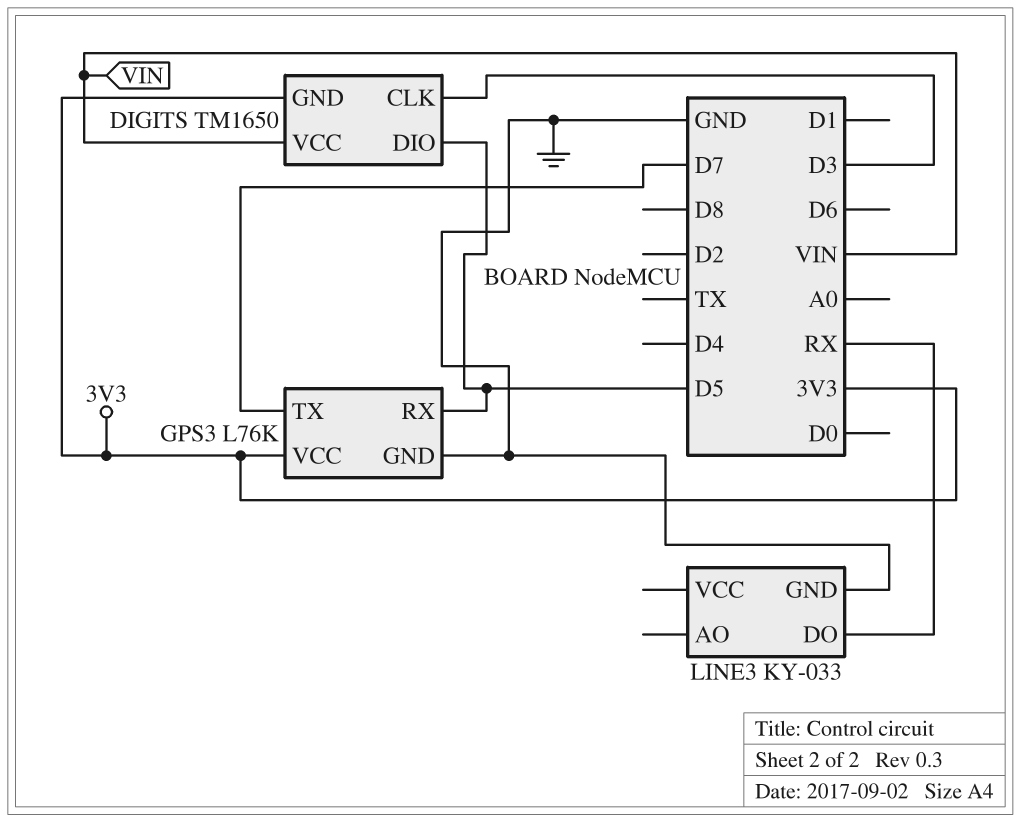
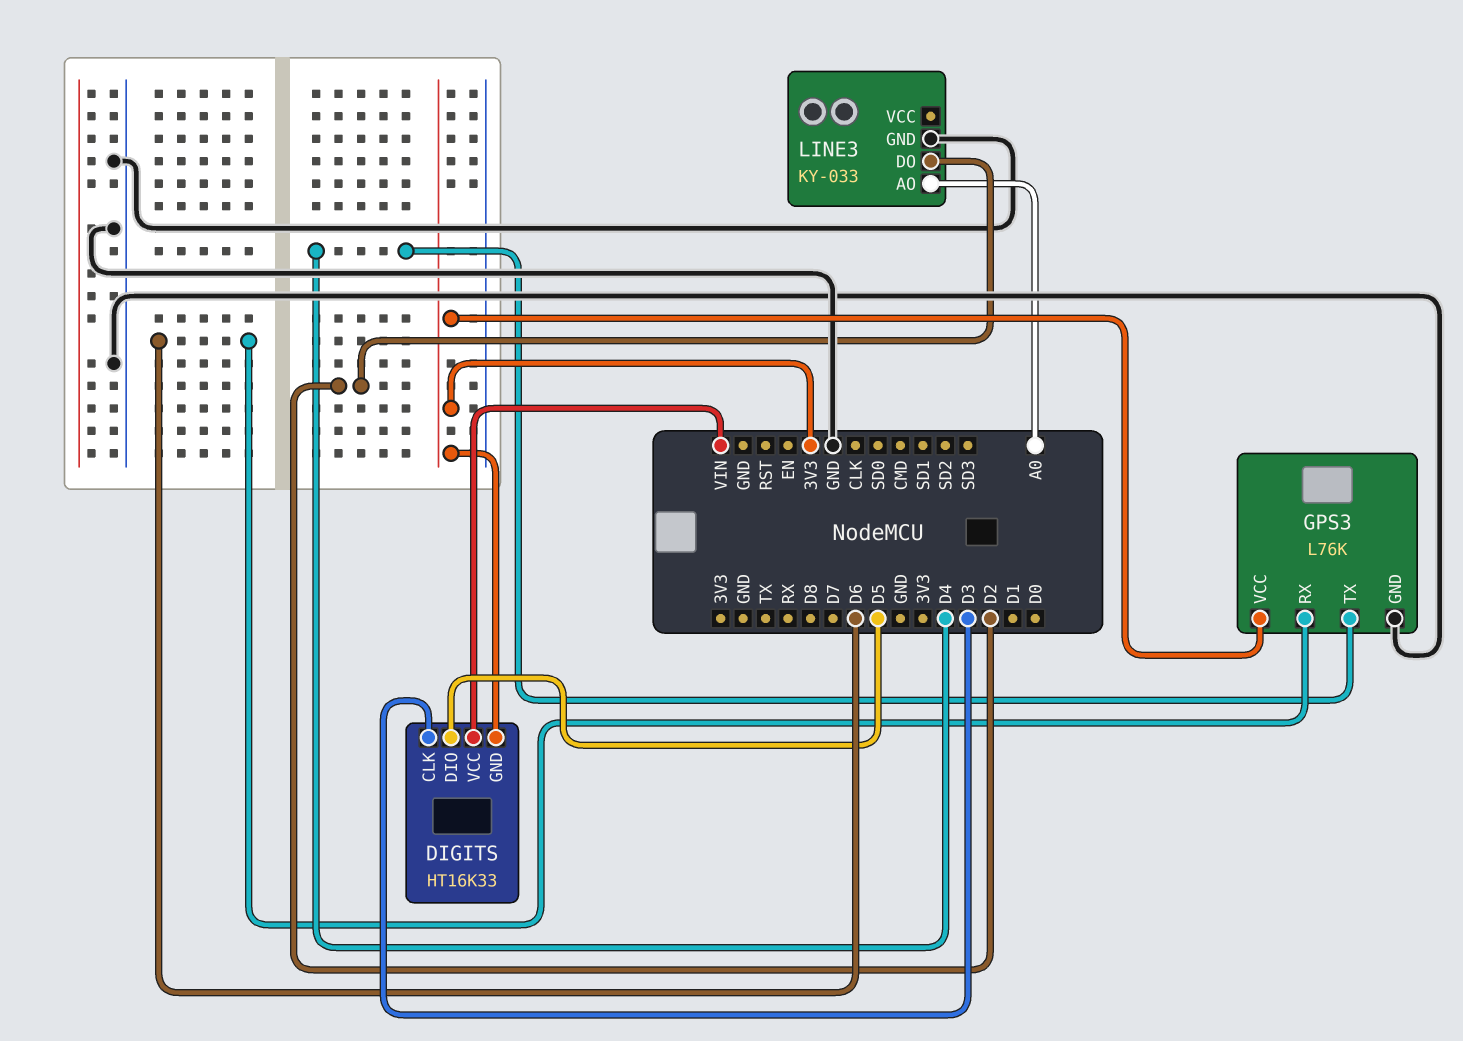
DIGITS: TM1650 -> HT16K33
GPS3 pin RX: D5 -> D6
GPS3 pin TX: D7 -> D4
LINE3 pin AO: none -> A0
LINE3 pin DO: RX -> D2

